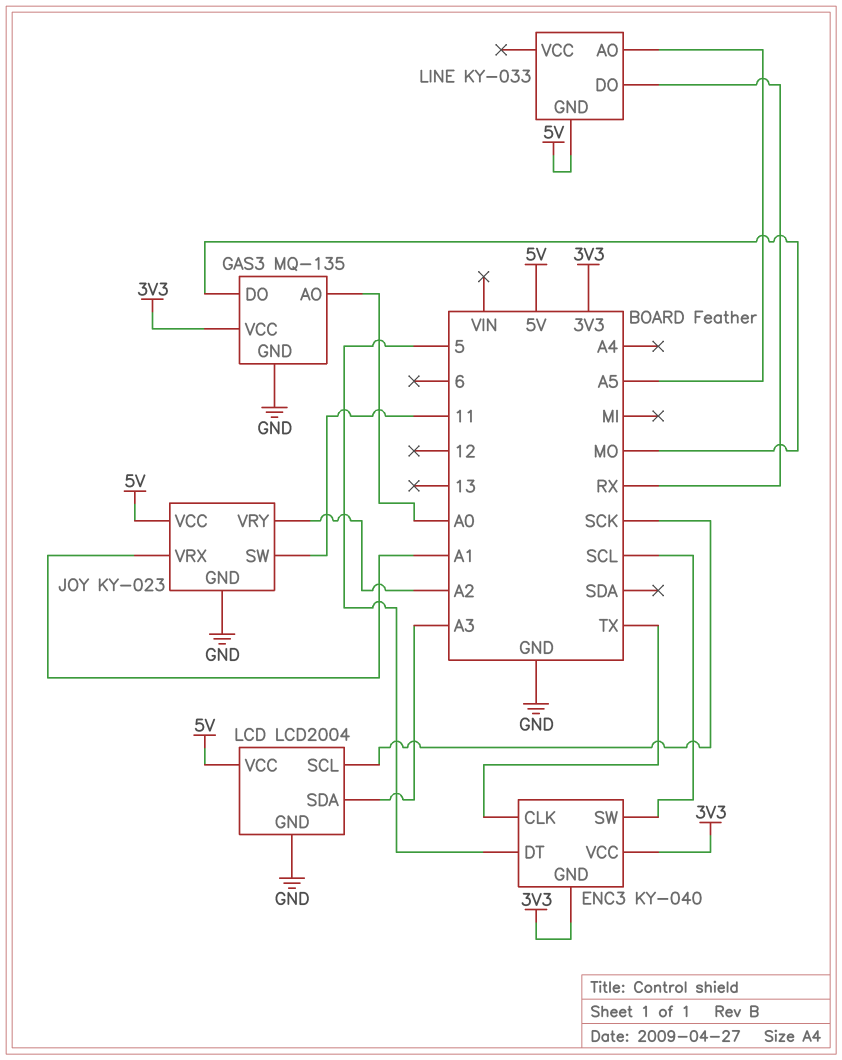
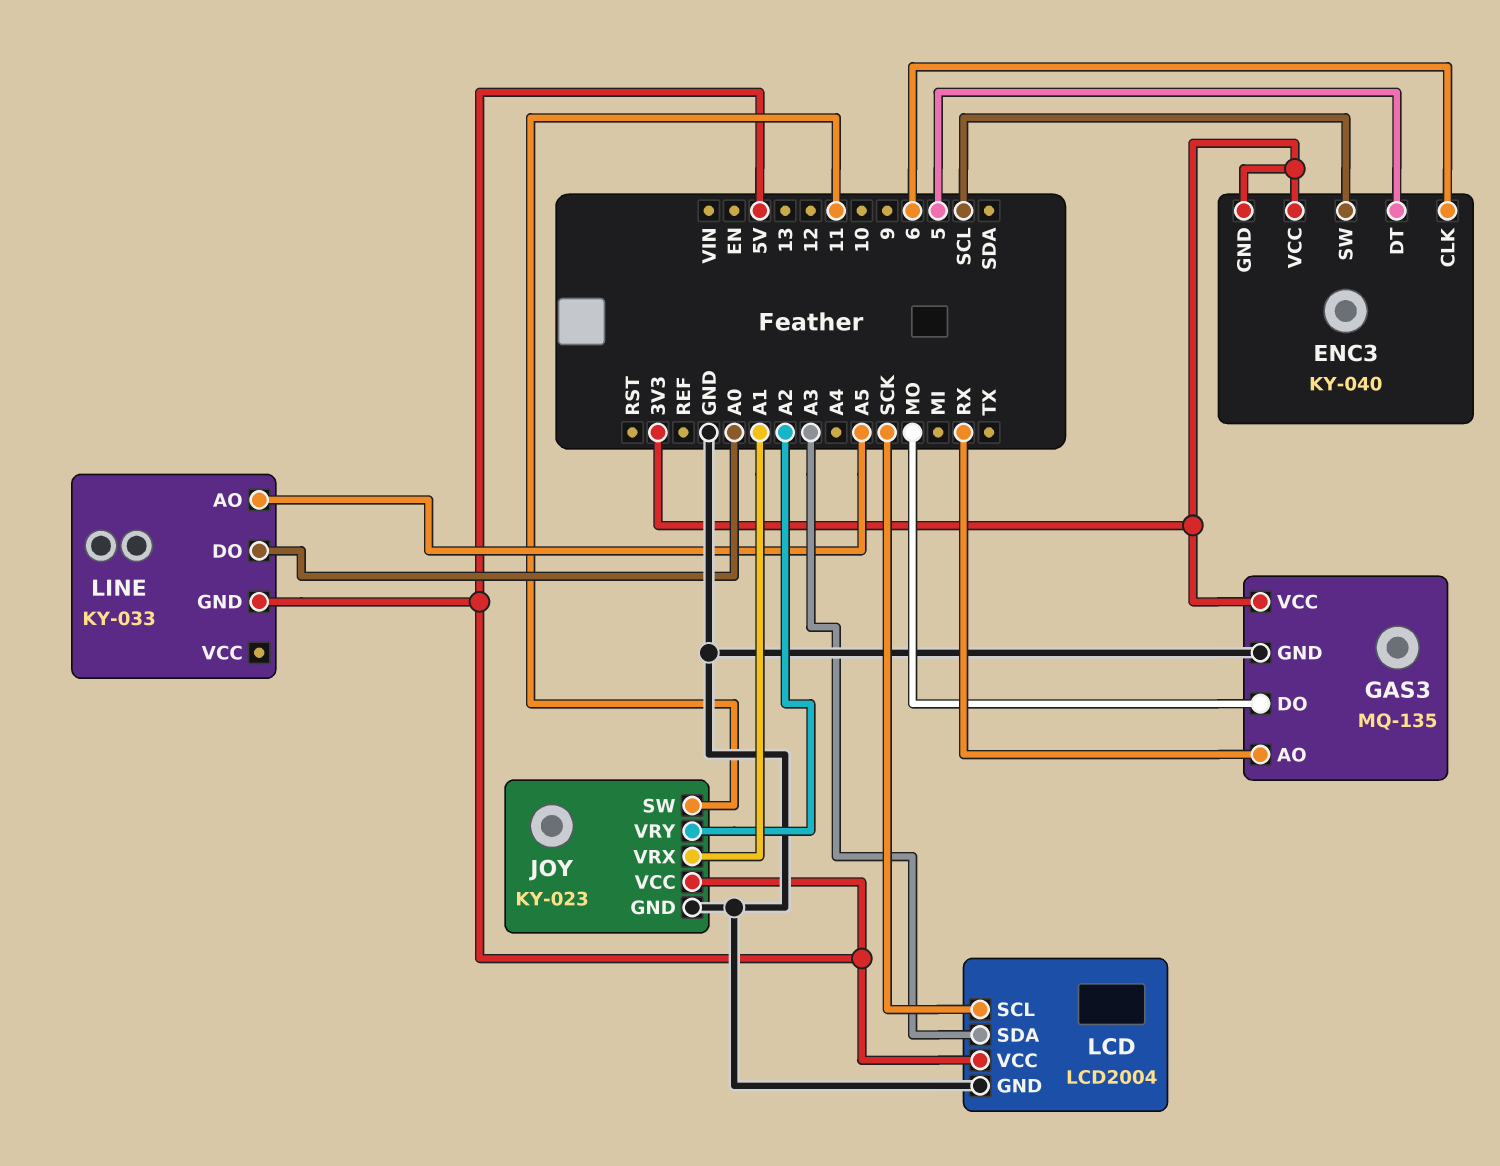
ENC3 pin CLK: TX -> 6
GAS3 pin AO: A0 -> RX
LINE pin DO: RX -> A0

